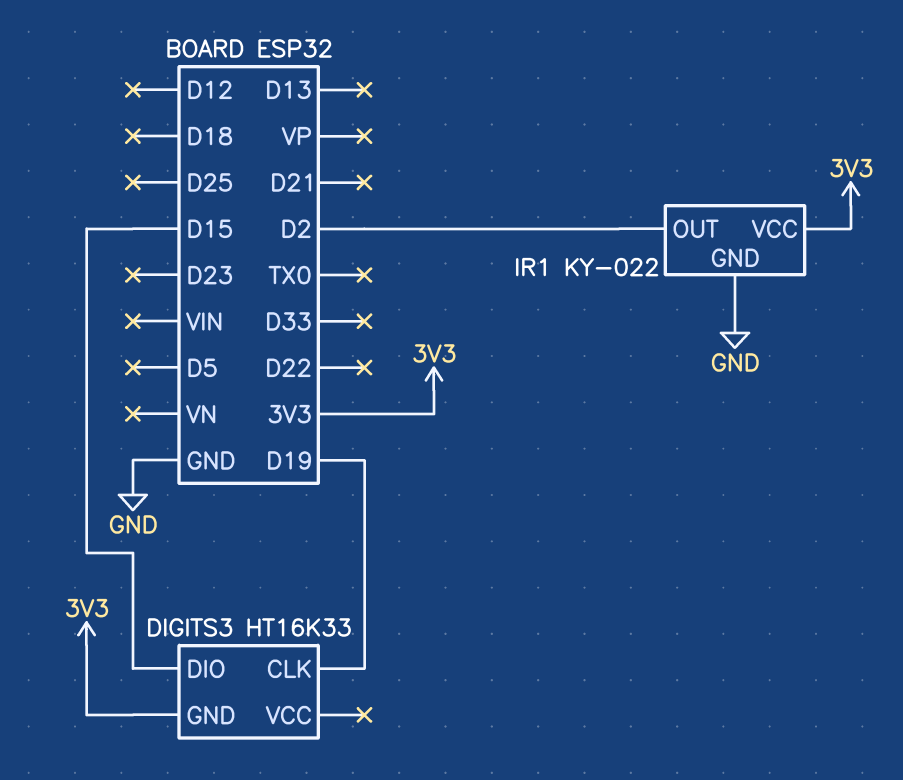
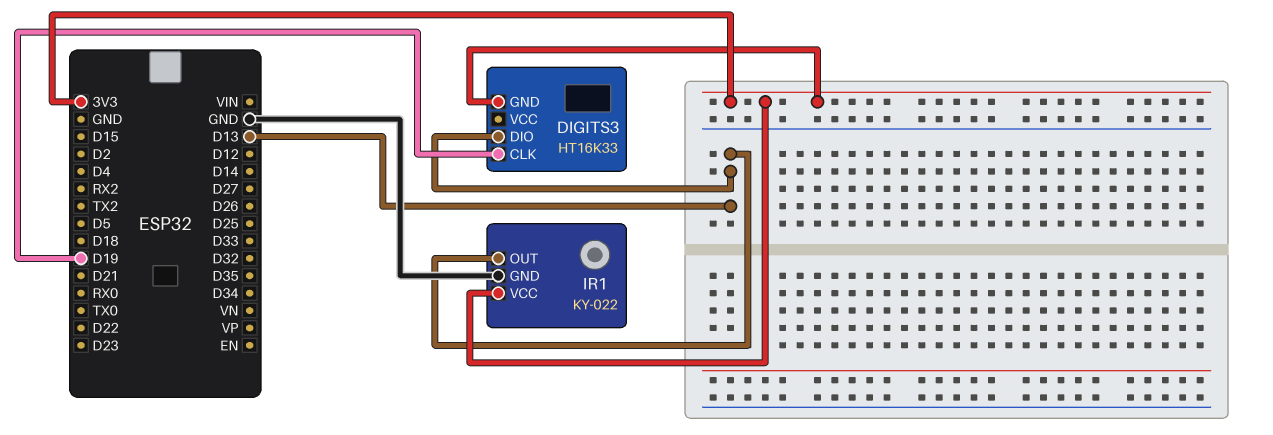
DIGITS3 pin DIO: D15 -> D13
IR1 pin OUT: D2 -> D13

